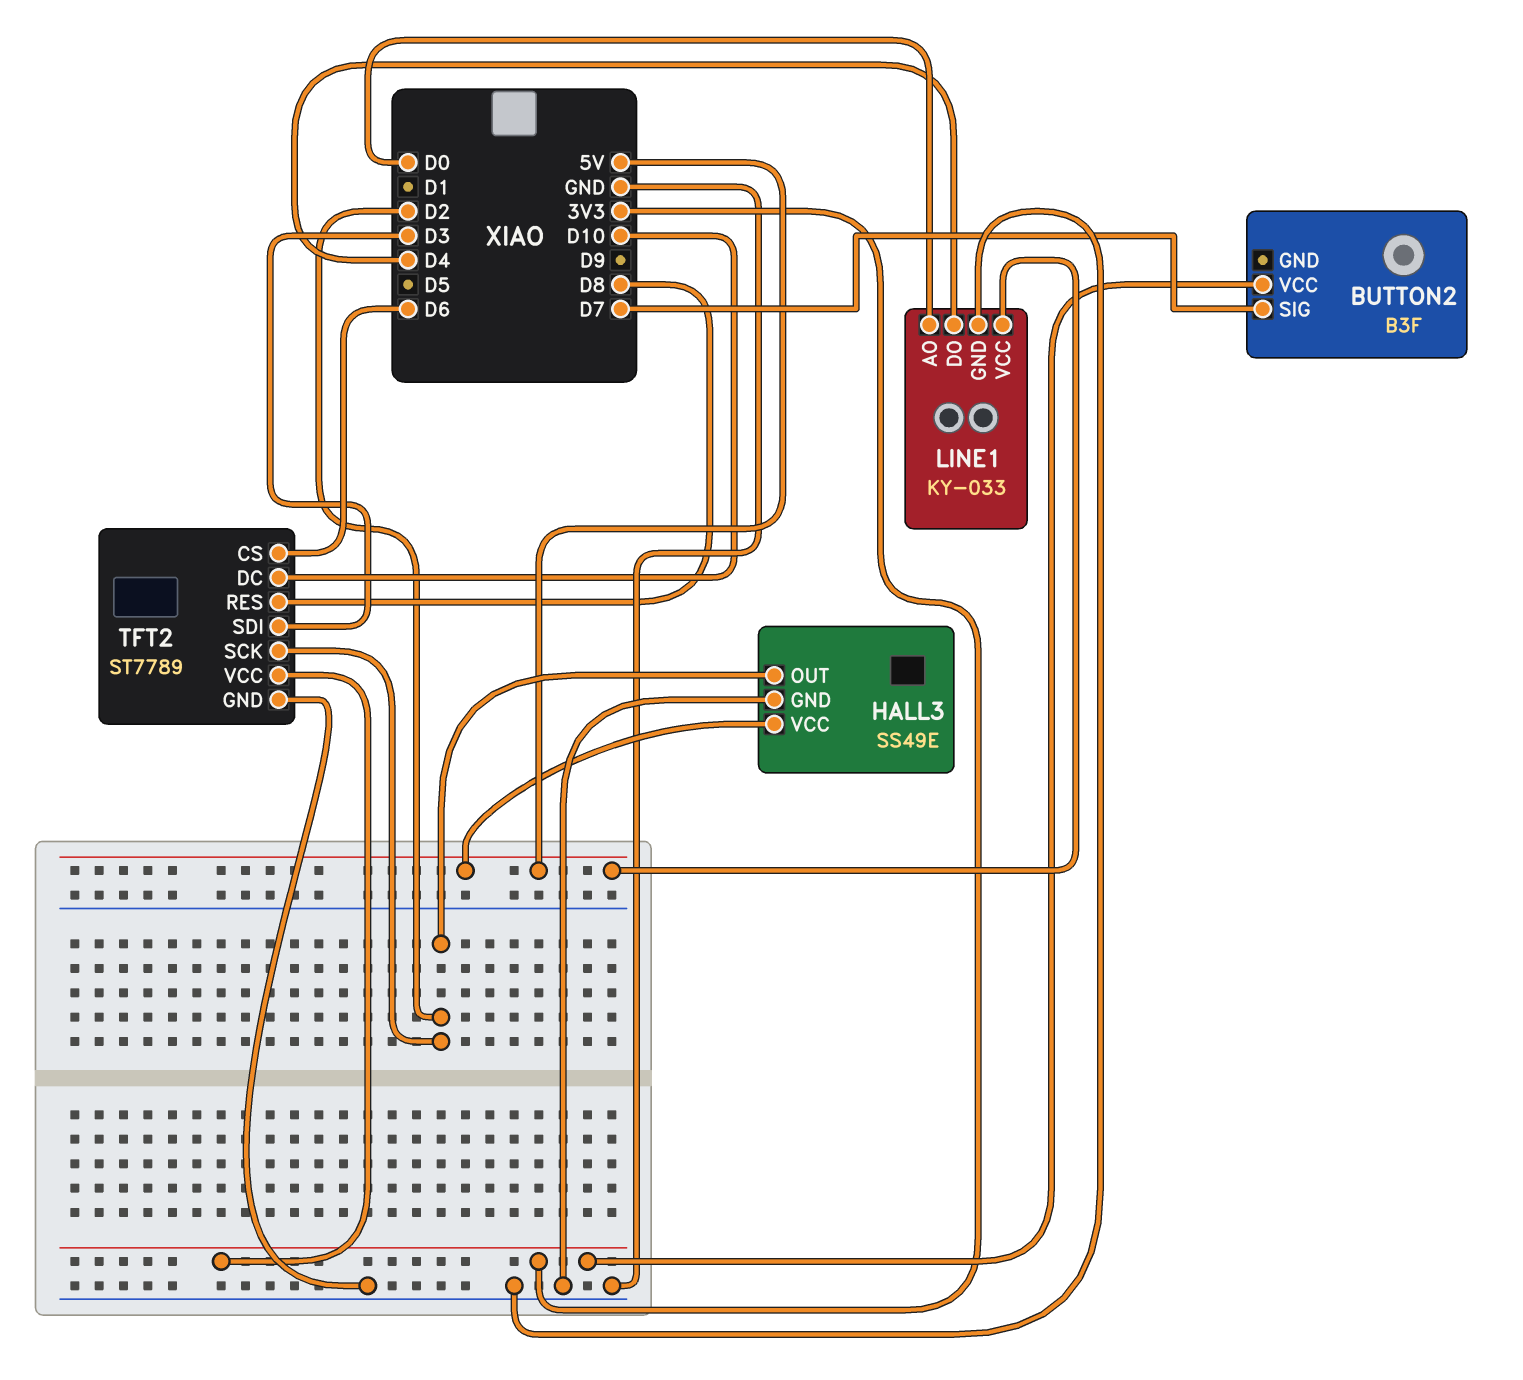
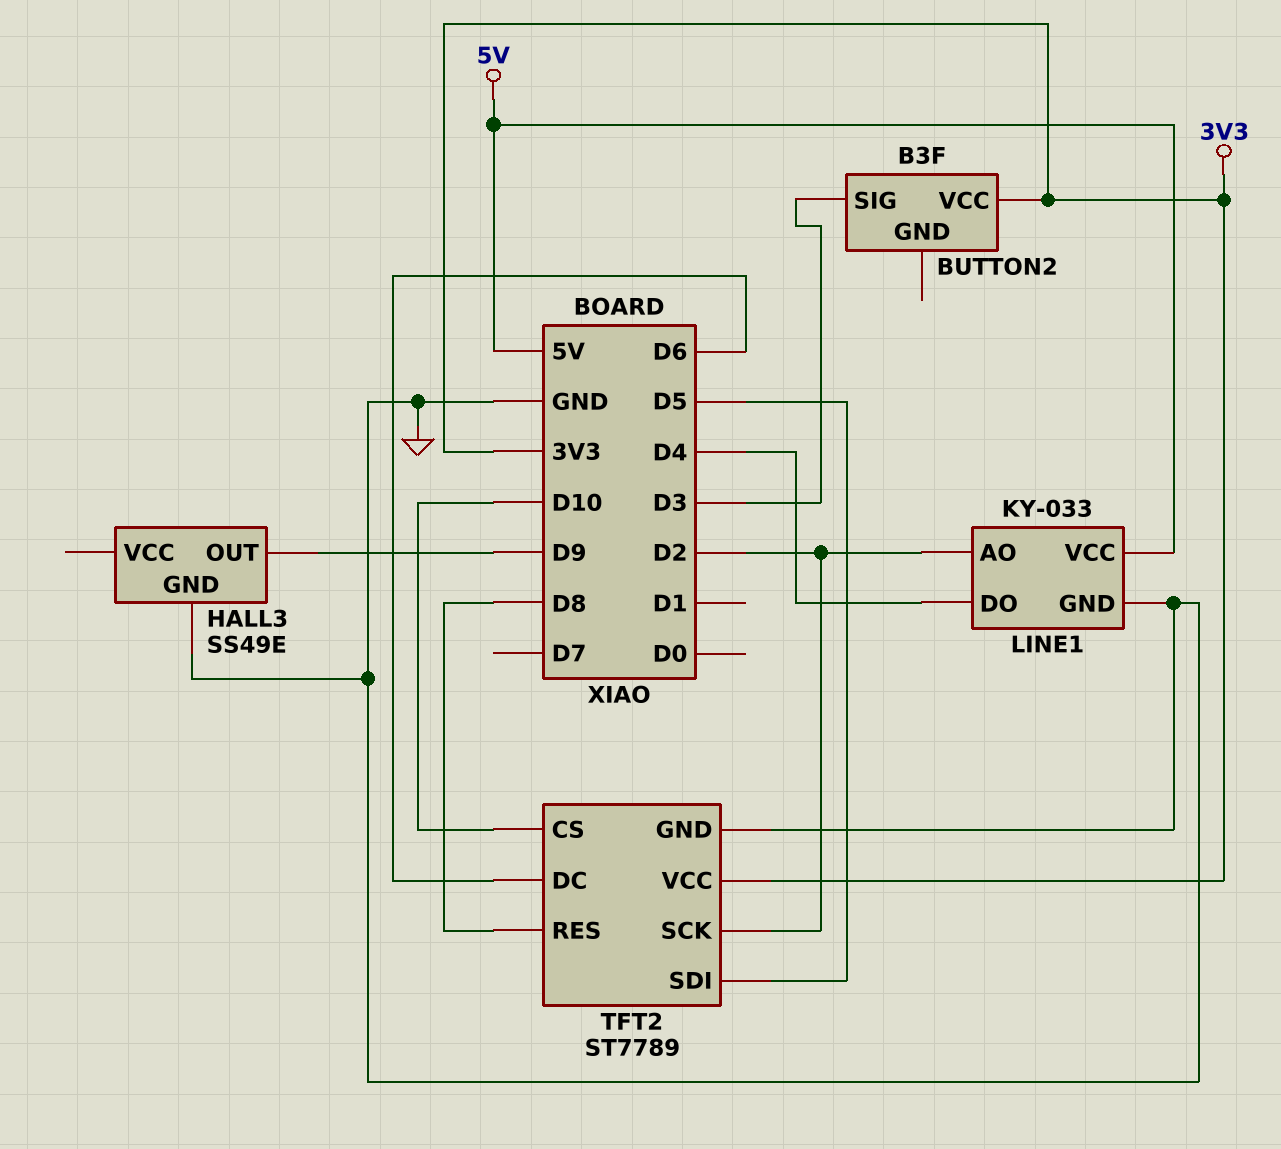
BUTTON2 pin SIG: D7 -> D3
HALL3 pin OUT: D2 -> D9
HALL3 pin VCC: 5V -> none
LINE1 pin AO: D0 -> D2
TFT2 pin CS: D6 -> D10
TFT2 pin DC: D10 -> D6
TFT2 pin SDI: D3 -> D5

